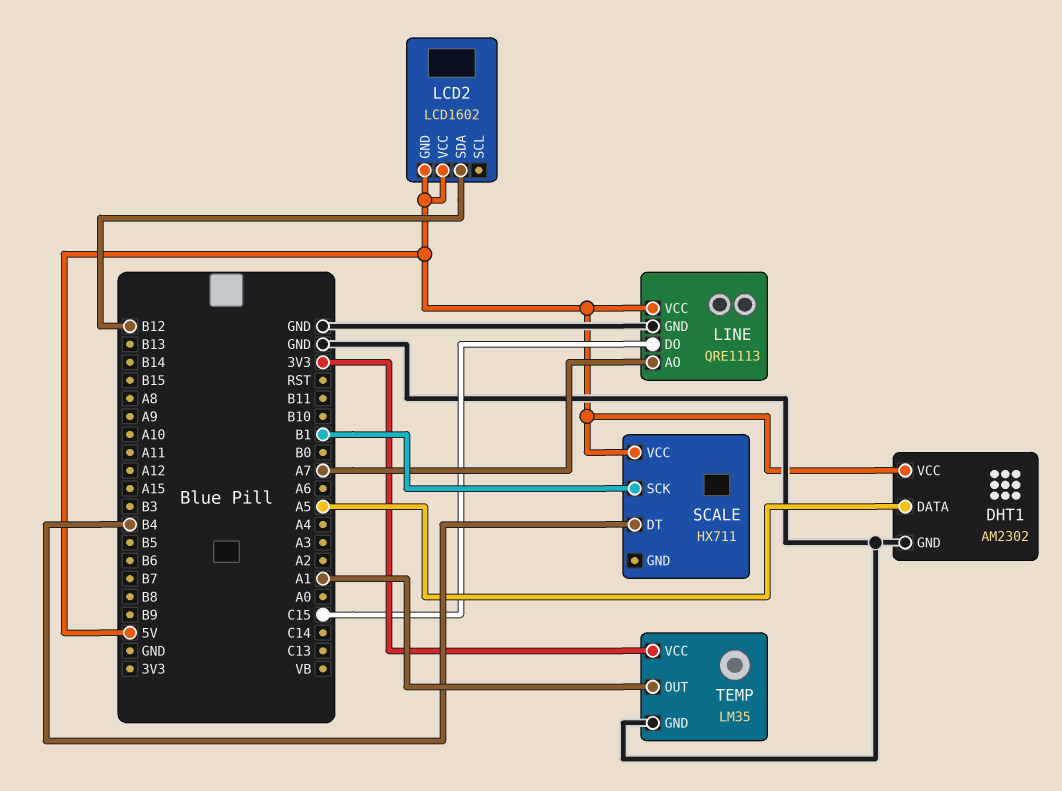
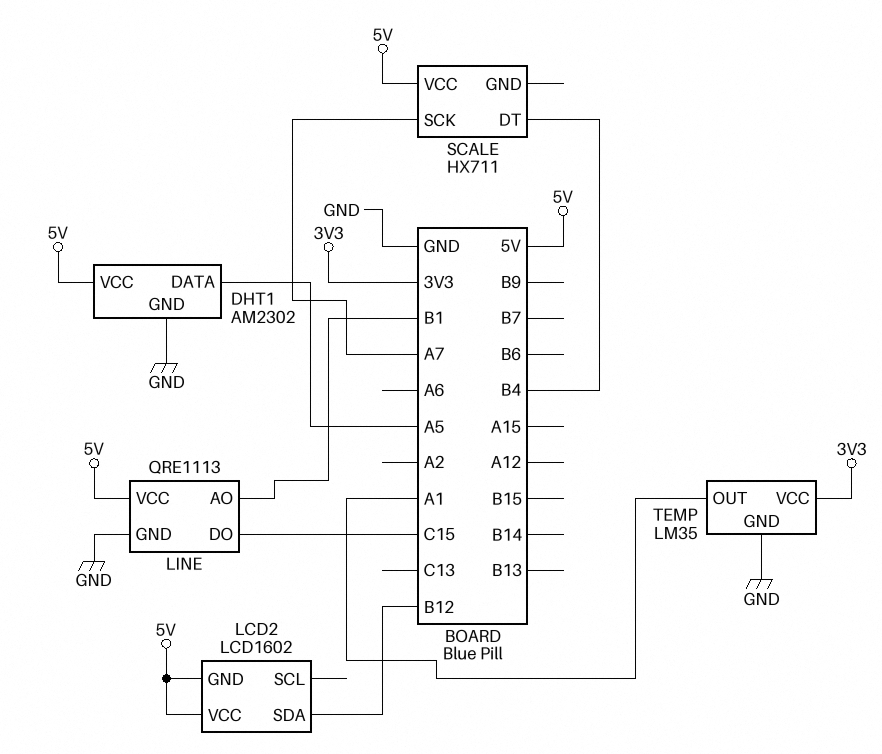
LINE pin AO: A7 -> B1
SCALE pin SCK: B1 -> A7

